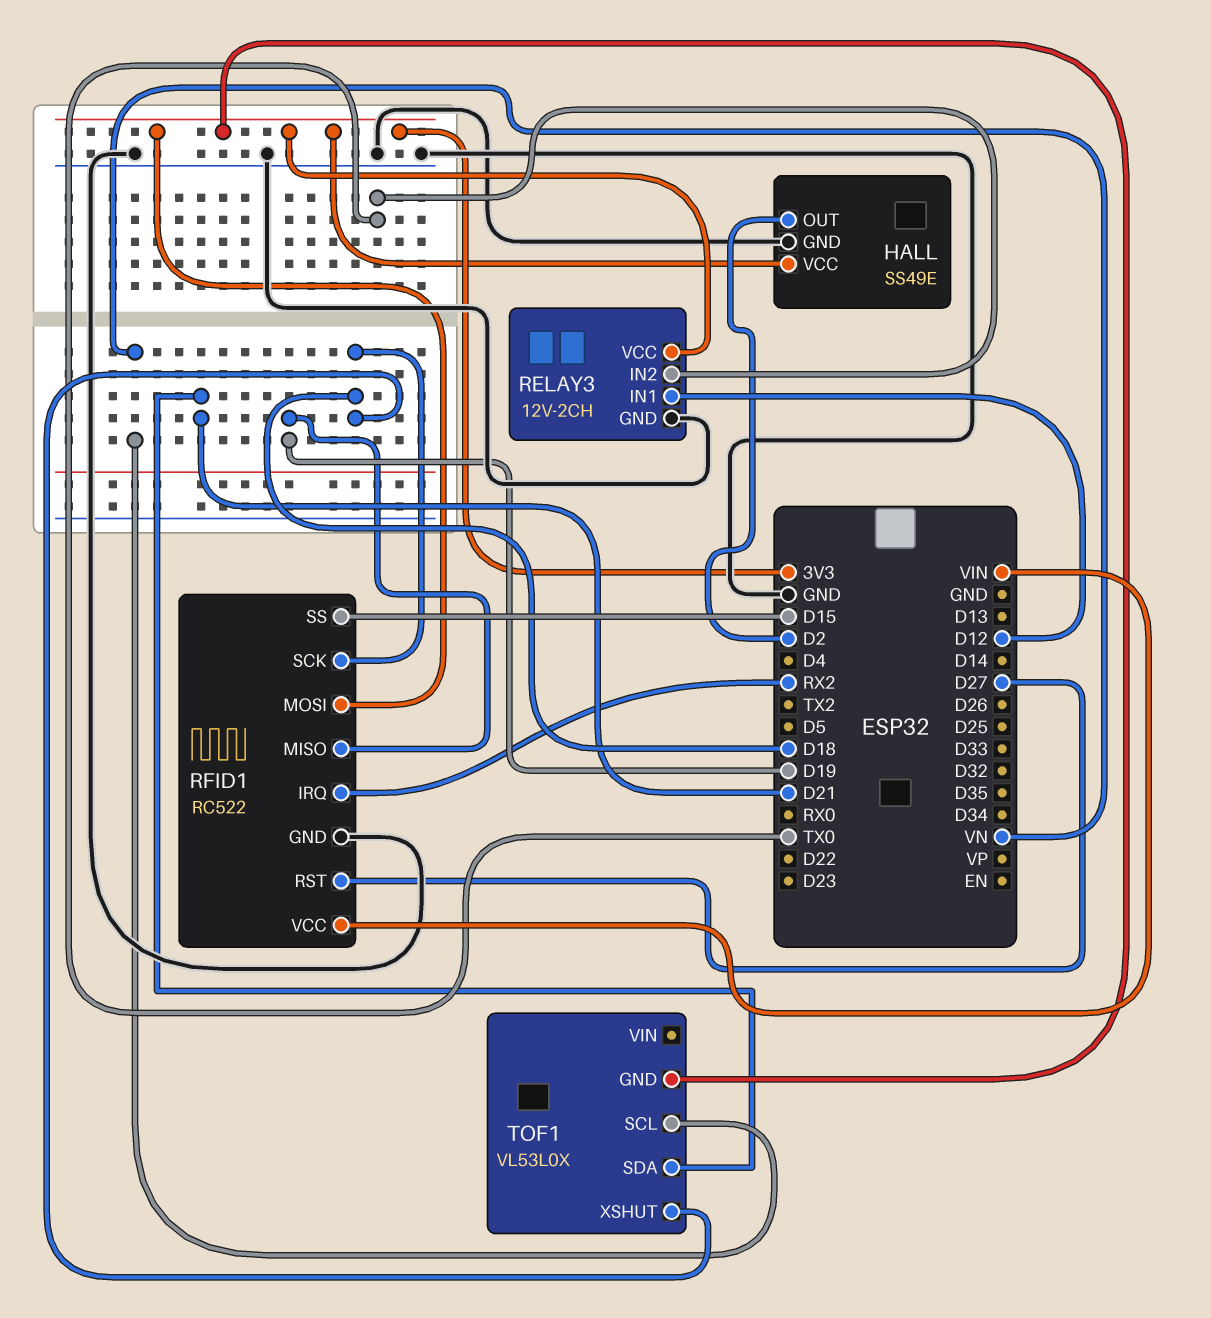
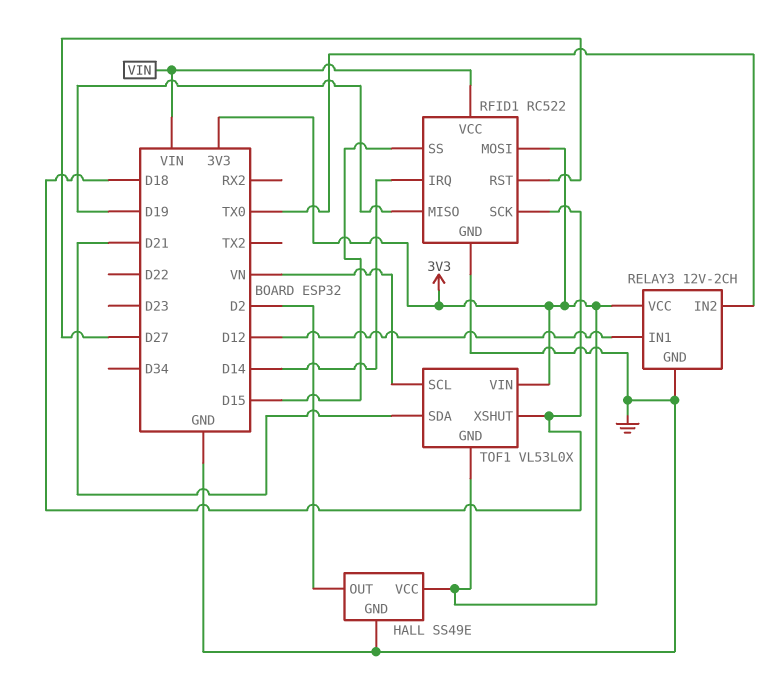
RFID1 pin IRQ: RX2 -> D14
TOF1 pin VIN: none -> 3V3

